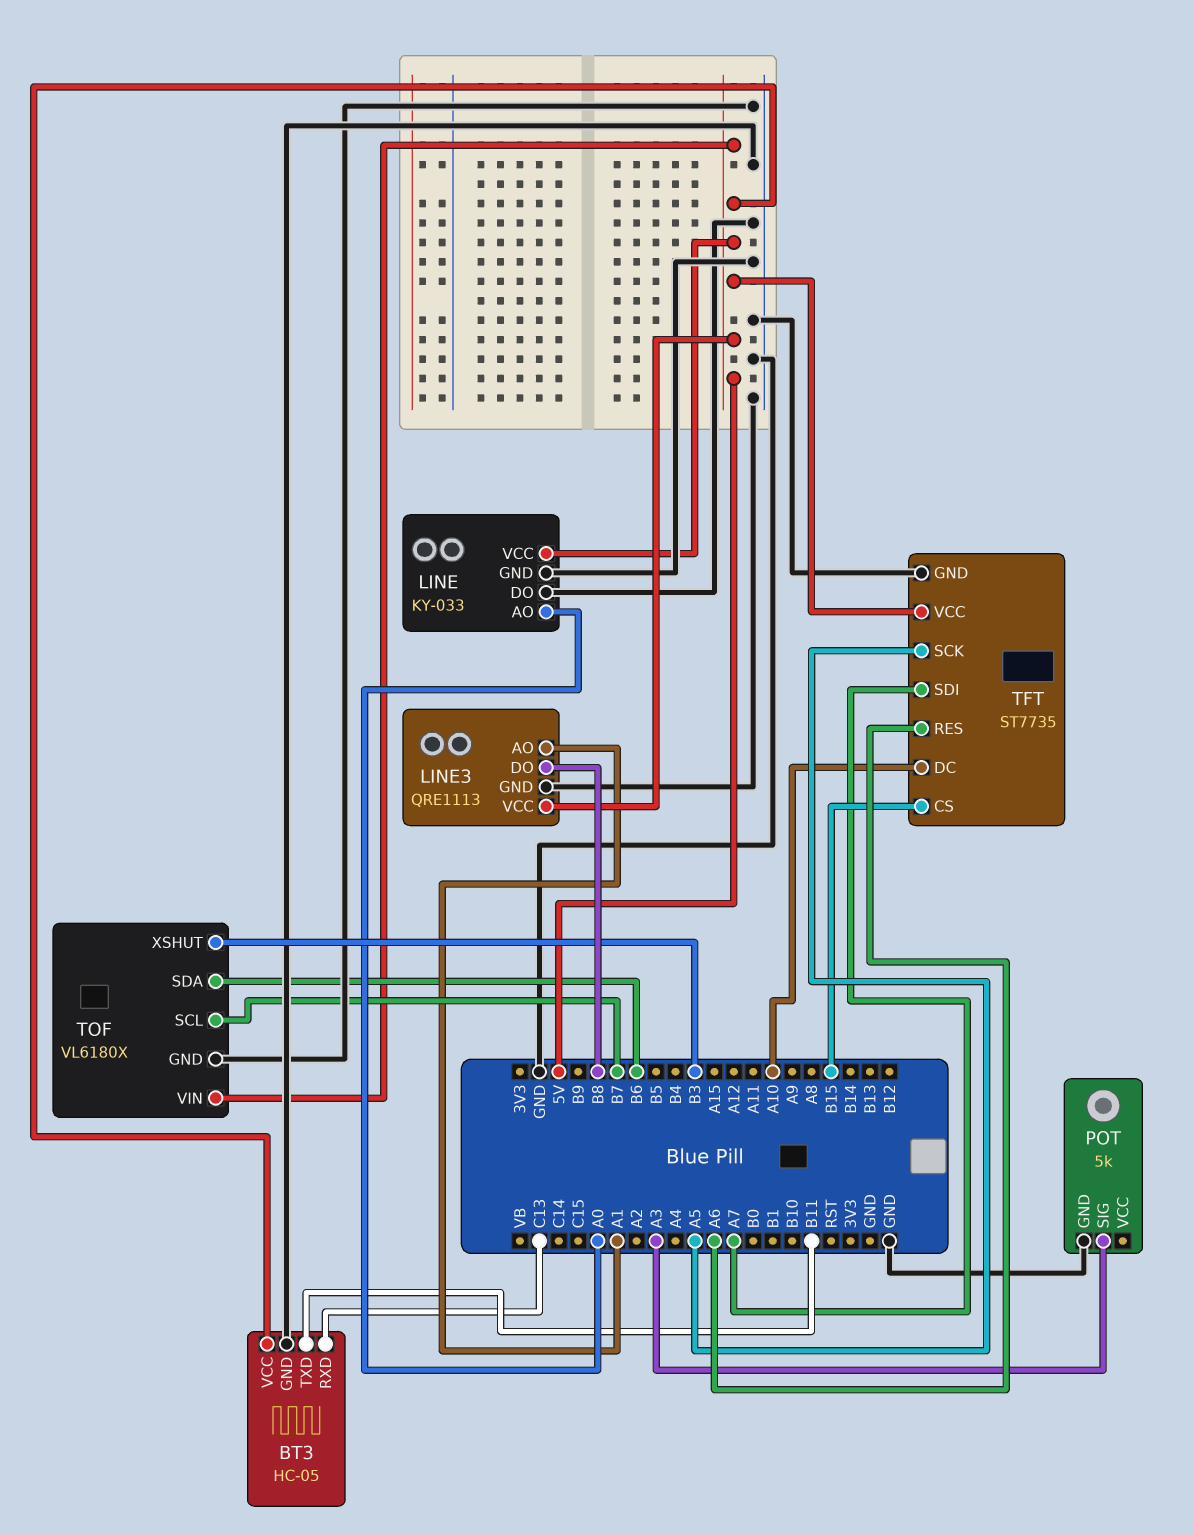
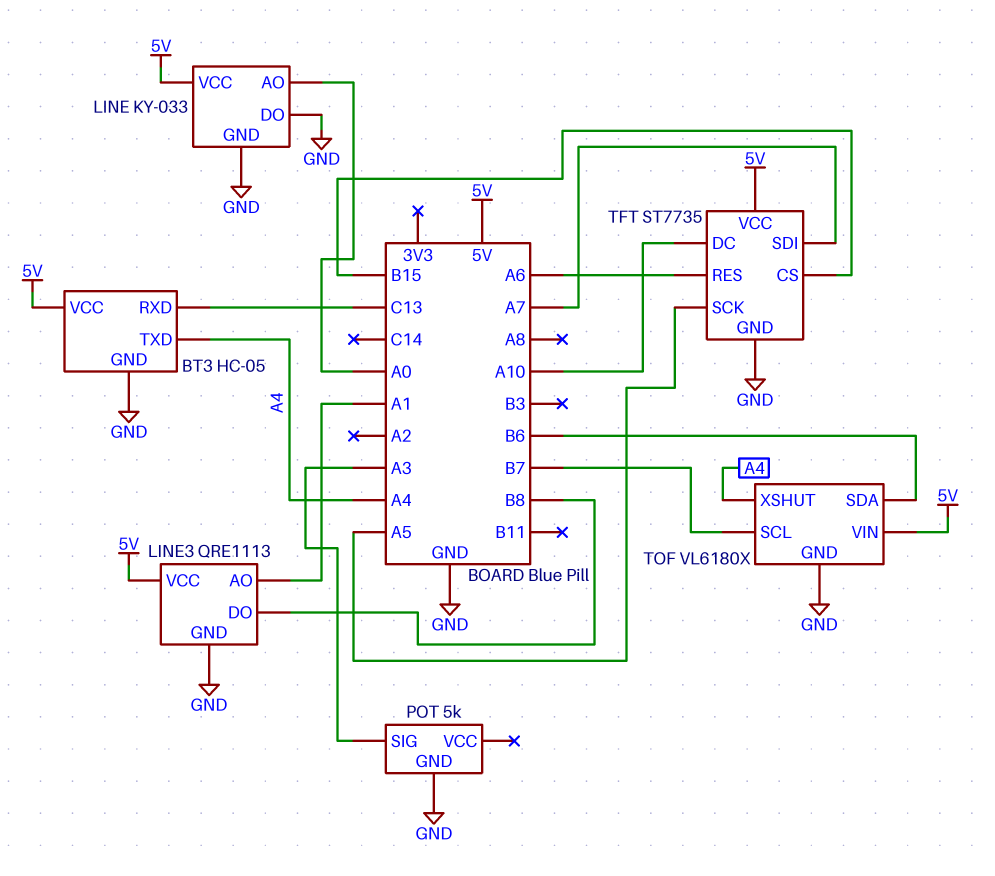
BT3 pin TXD: B11 -> A4
TOF pin XSHUT: B3 -> A4

